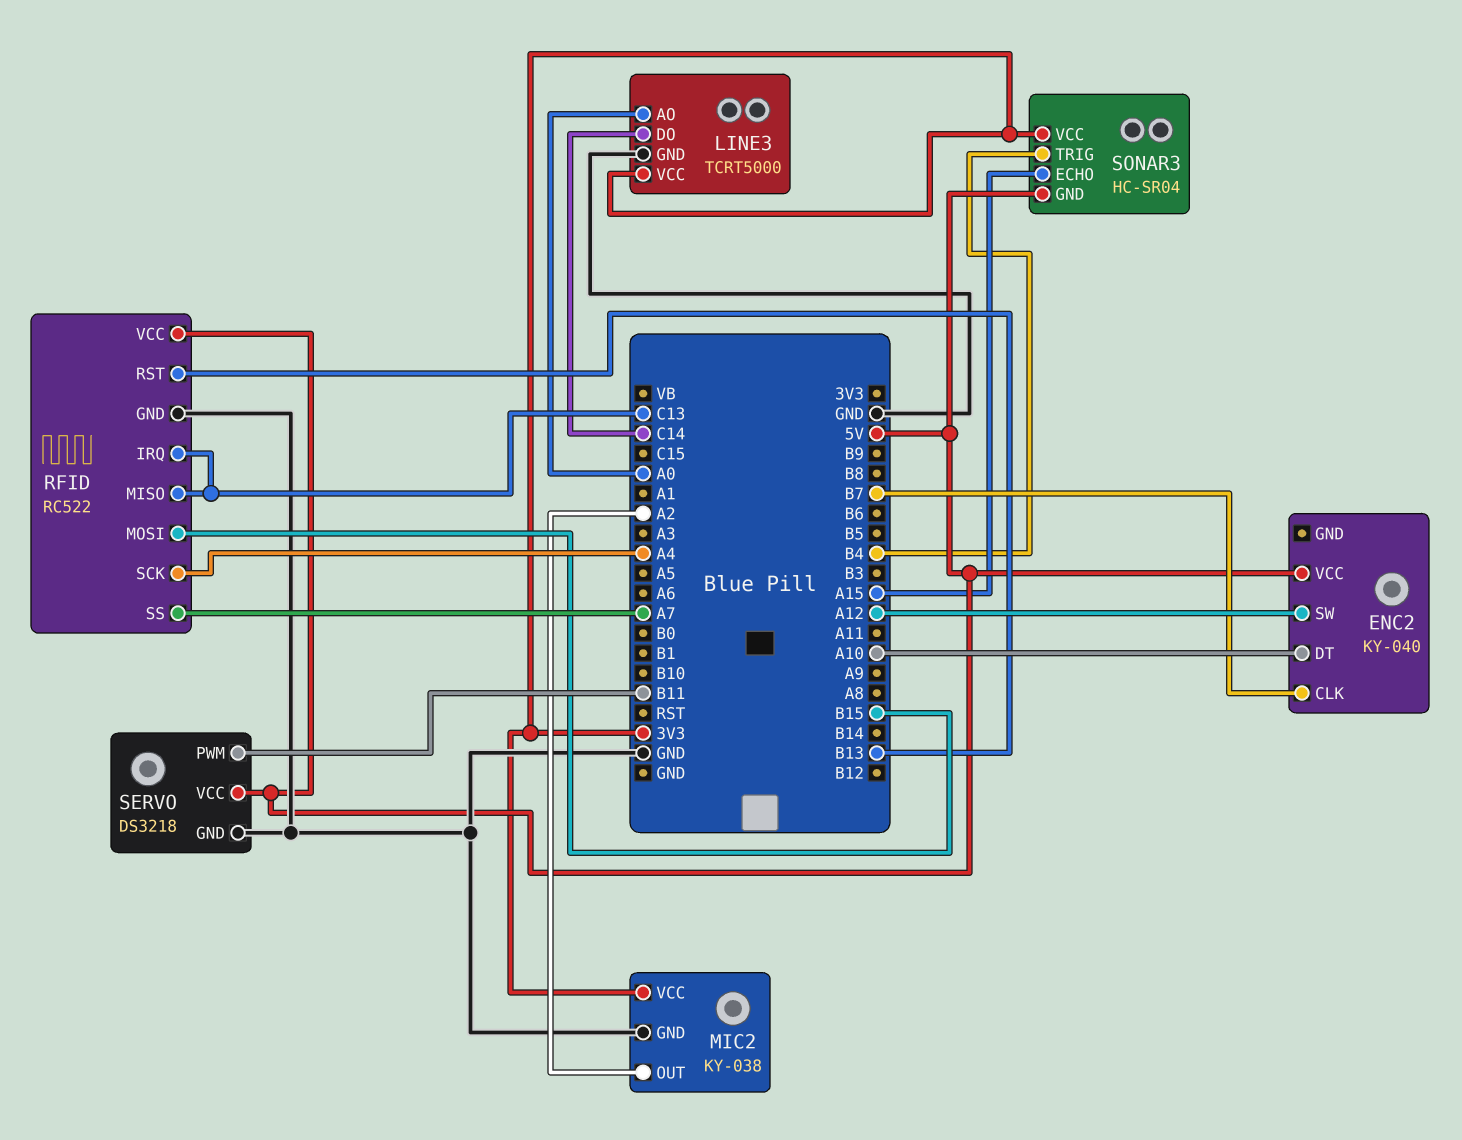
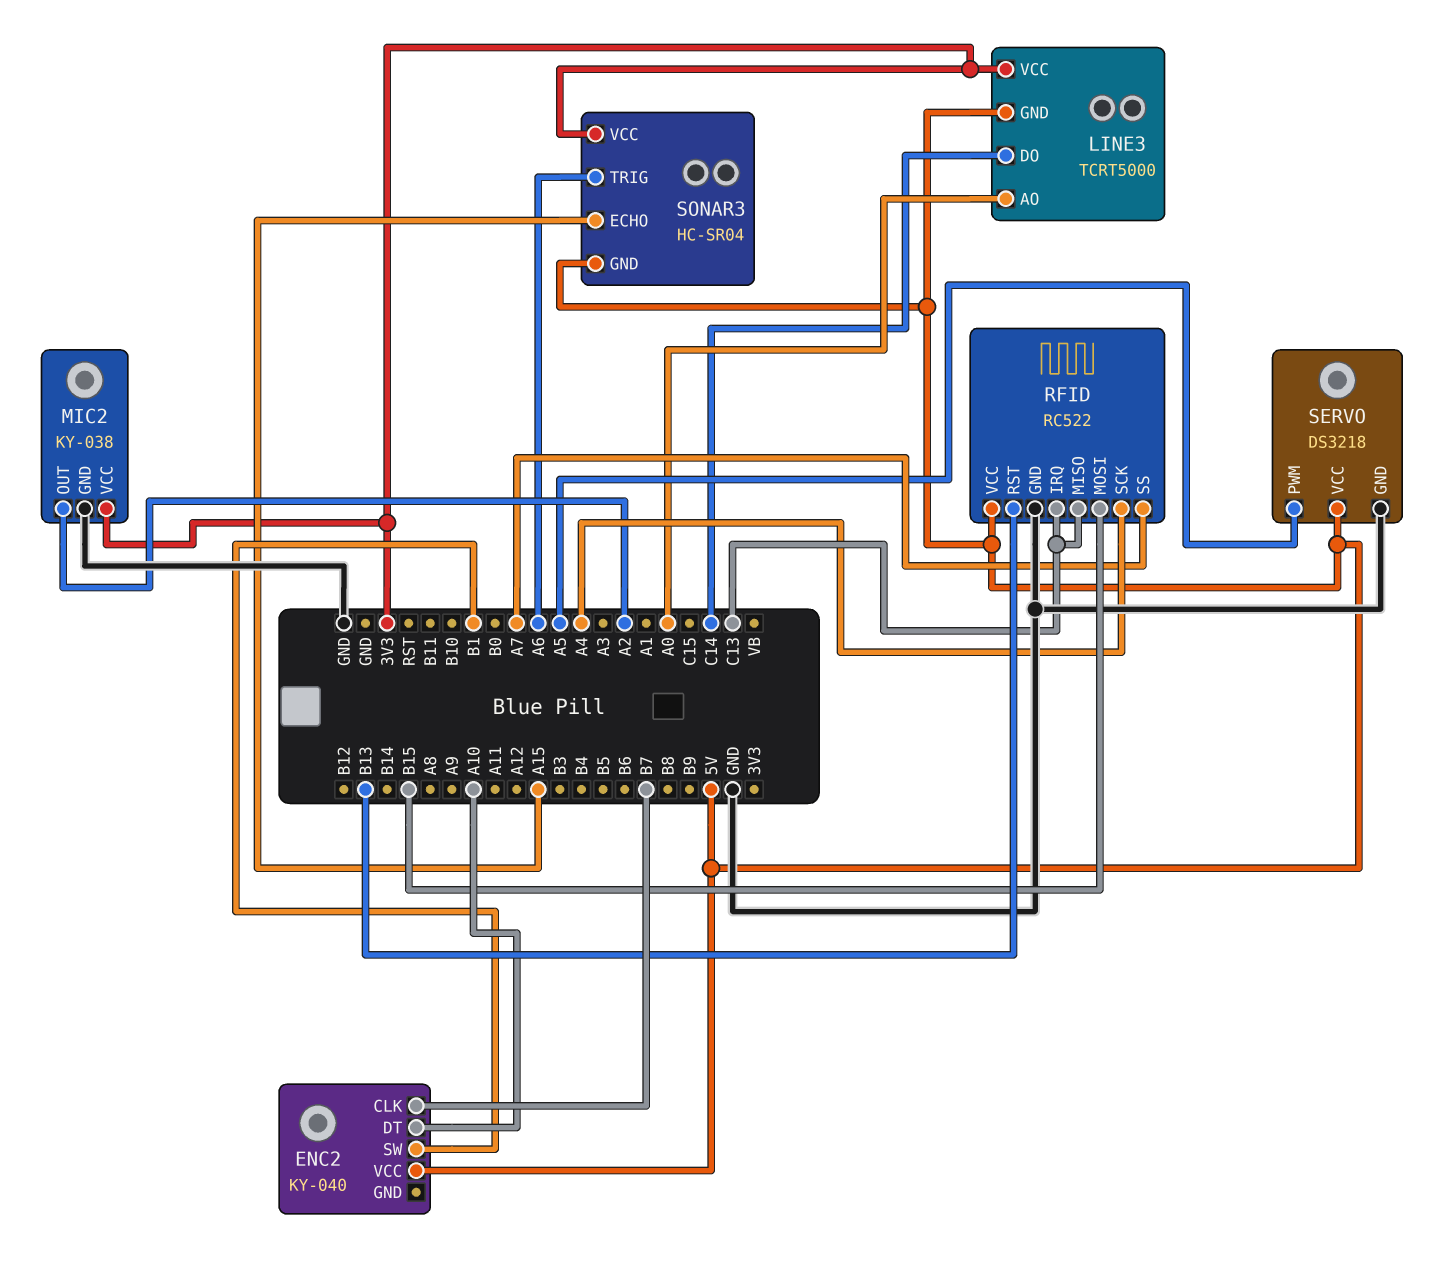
ENC2 pin SW: A12 -> B1
LINE3 pin GND: GND -> 5V
SERVO pin PWM: B11 -> A5
SONAR3 pin TRIG: B4 -> A6

